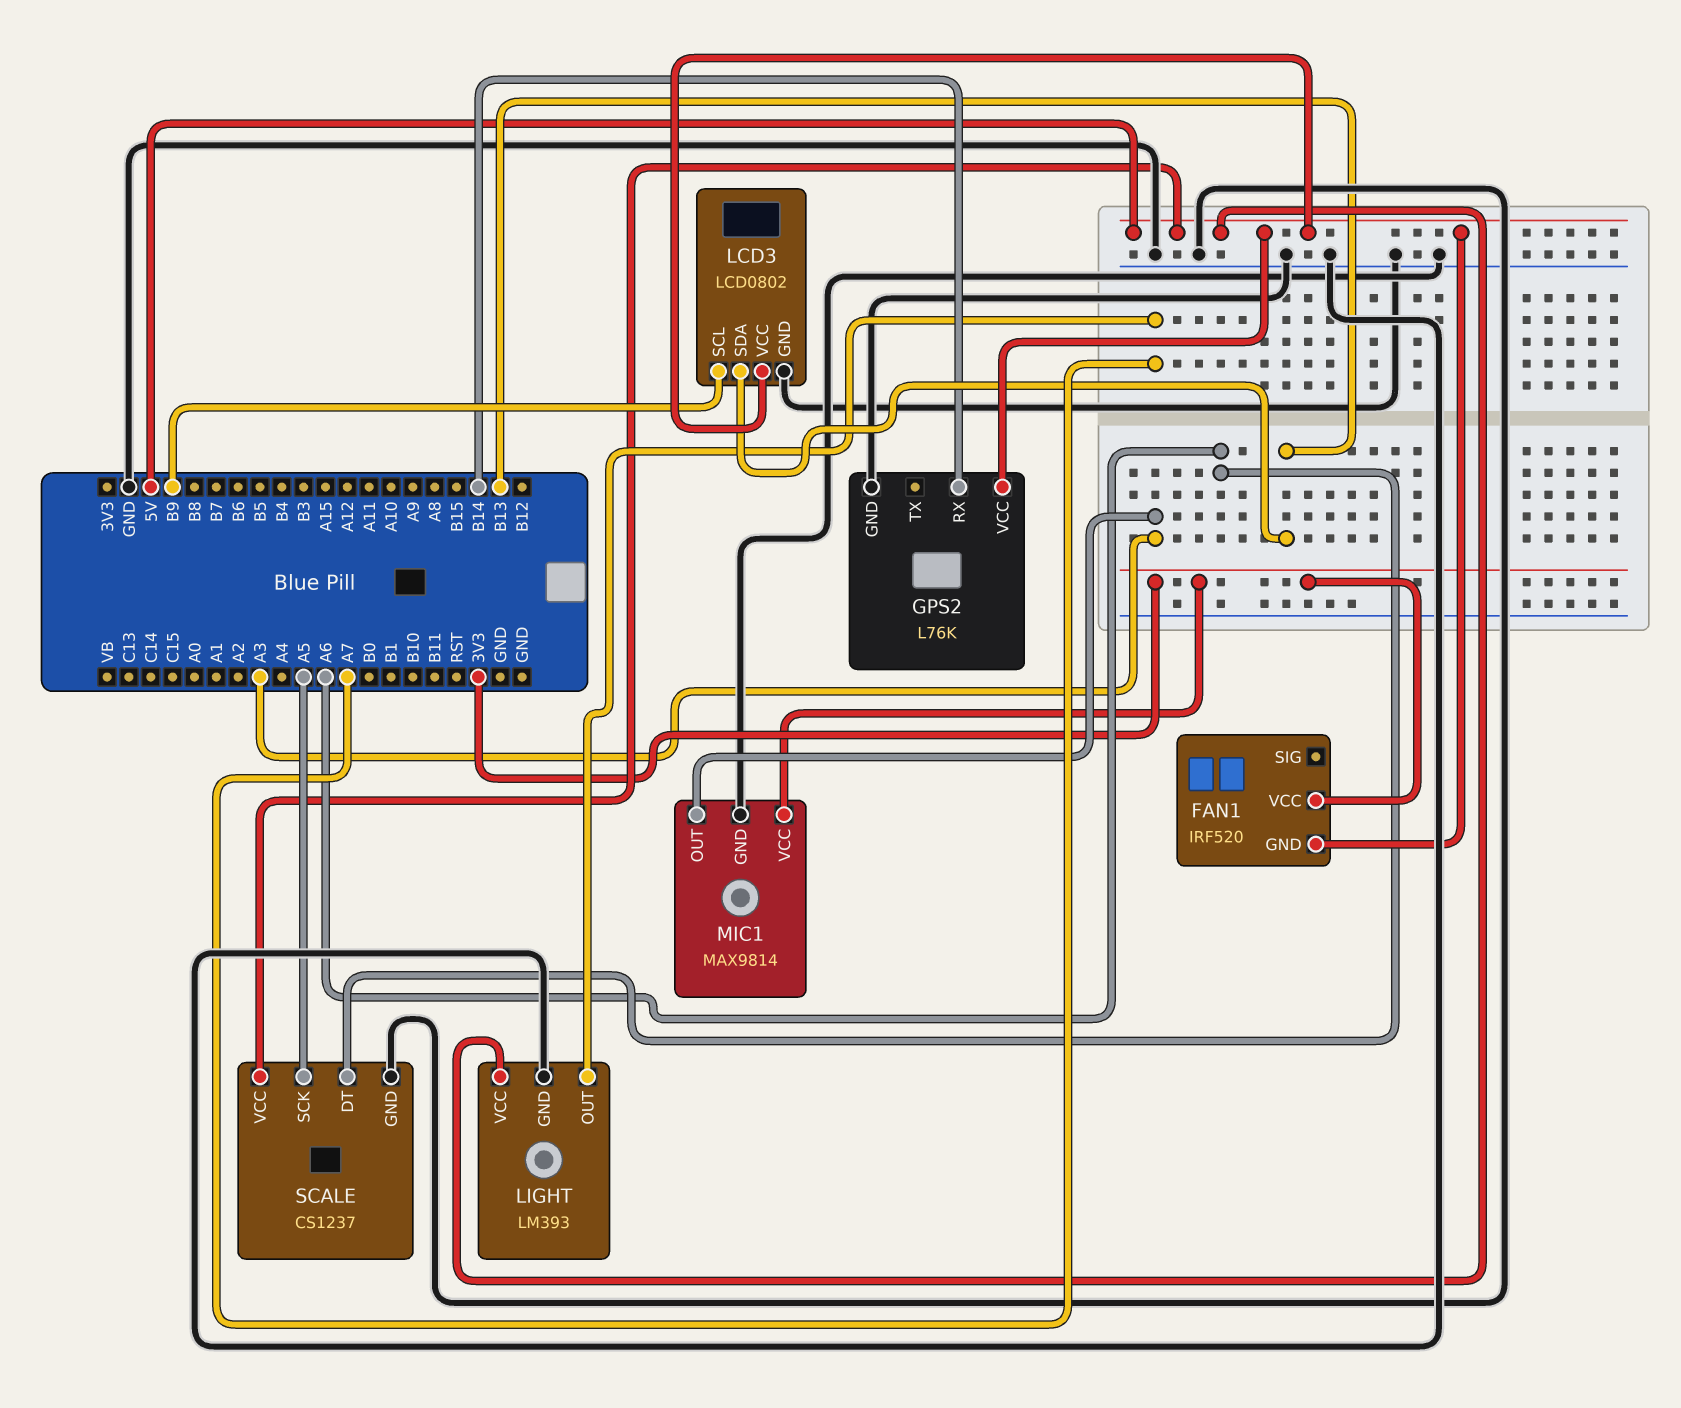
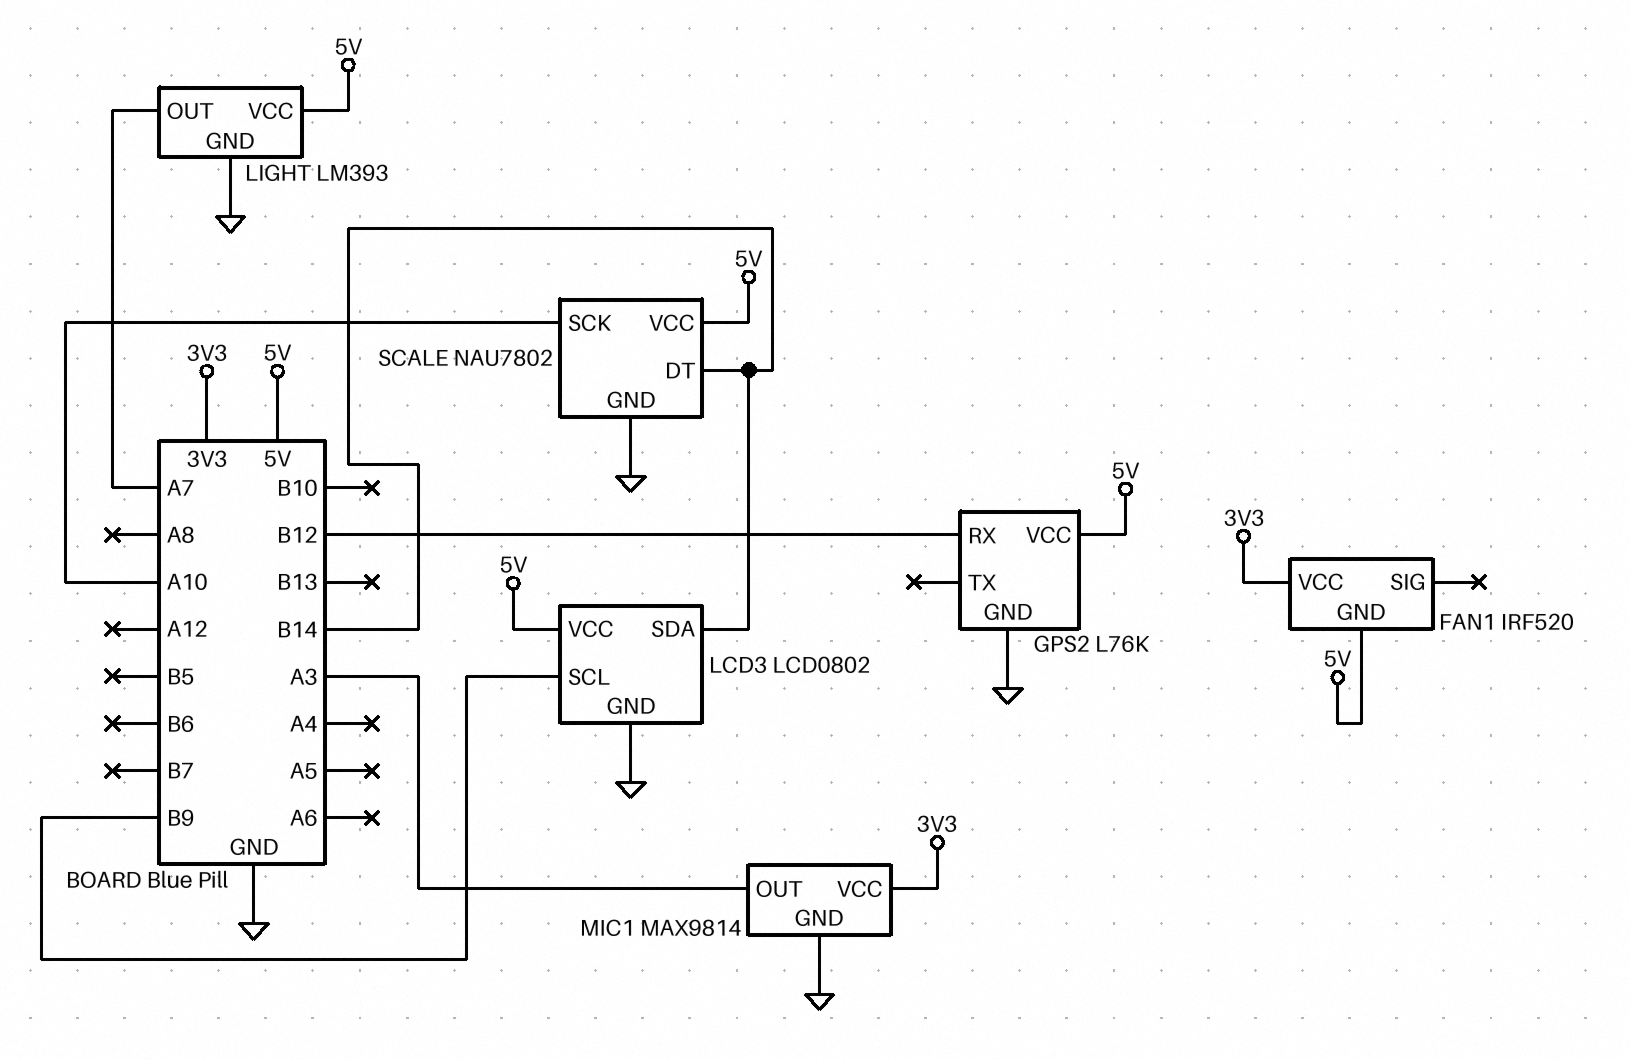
GPS2 pin RX: B14 -> B12
LCD3 pin SDA: B13 -> B14
SCALE: CS1237 -> NAU7802
SCALE pin DT: A6 -> B14
SCALE pin SCK: A5 -> A10

